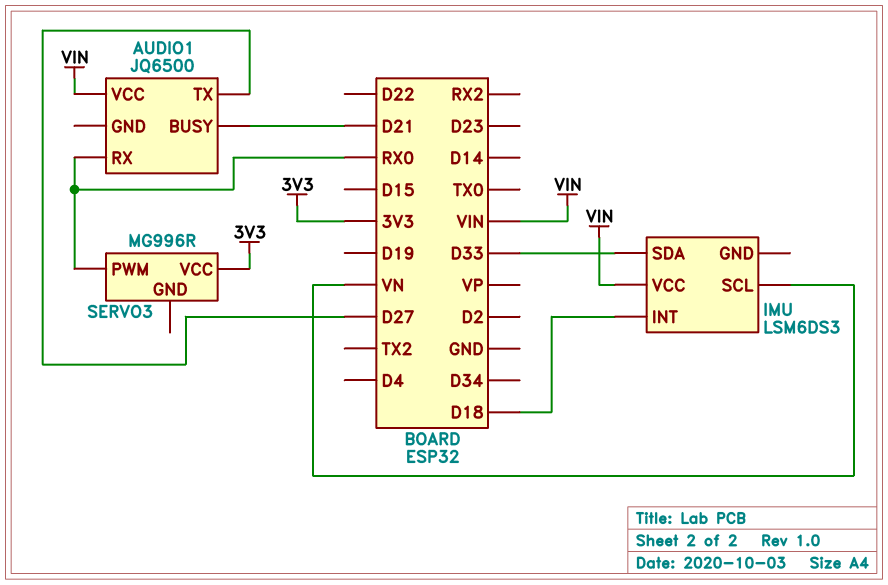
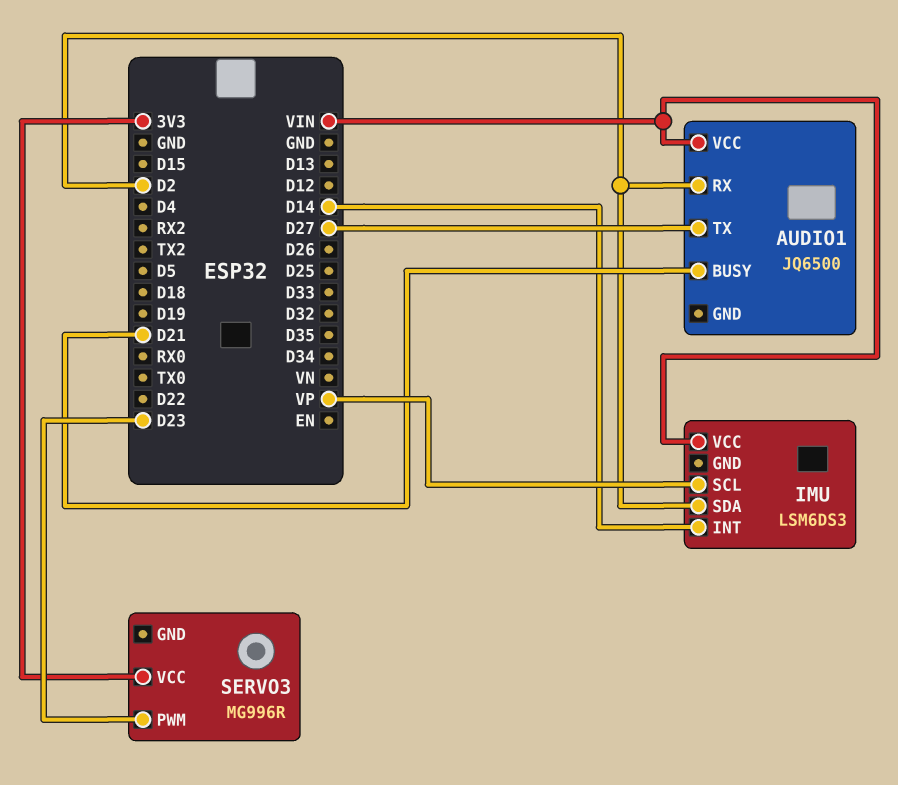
AUDIO1 pin RX: RX0 -> D2
IMU pin INT: D18 -> D14
IMU pin SCL: VN -> VP
IMU pin SDA: D33 -> D2
SERVO3 pin PWM: RX0 -> D23

